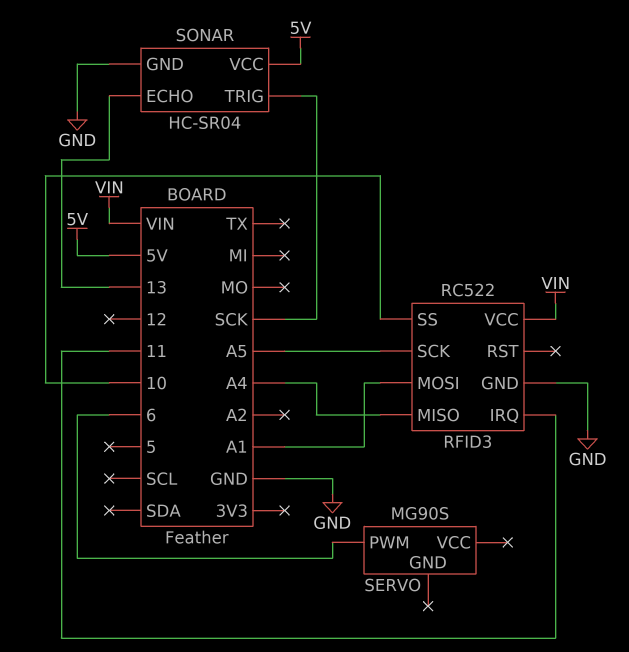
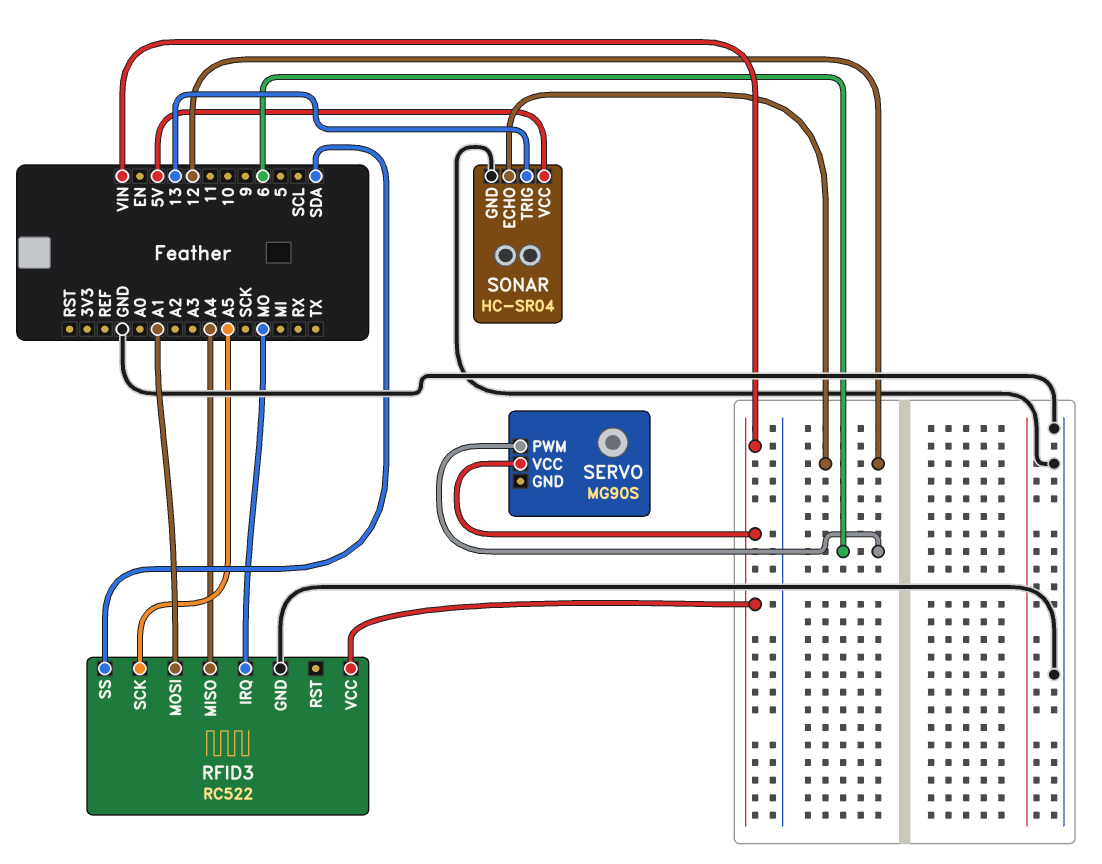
RFID3 pin IRQ: 11 -> MO
RFID3 pin SS: 10 -> SDA
SERVO pin VCC: none -> VIN
SONAR pin ECHO: 13 -> 12
SONAR pin TRIG: SCK -> 13

